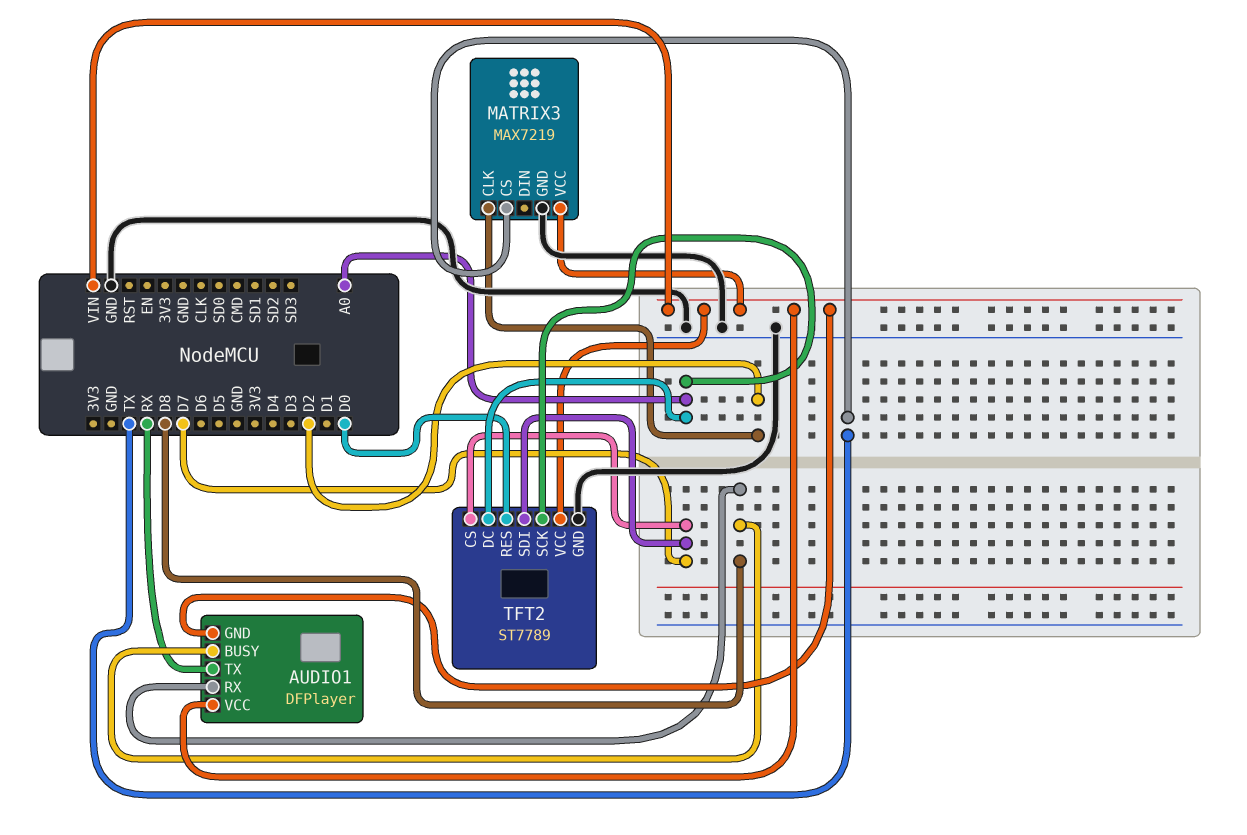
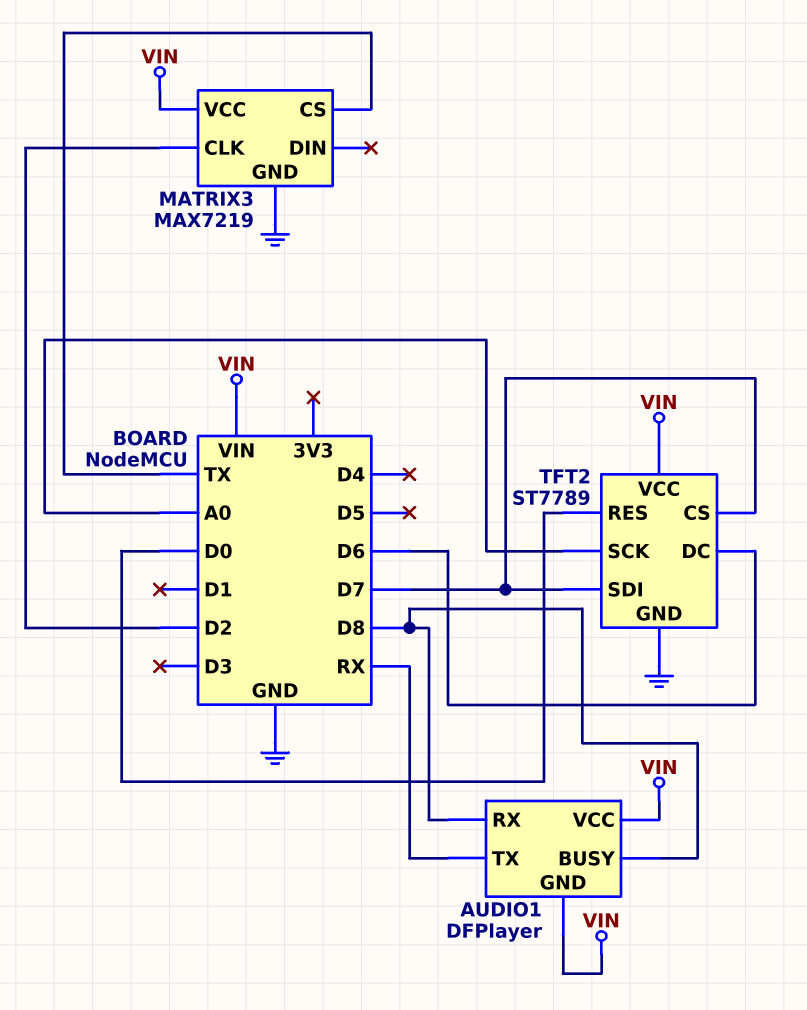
TFT2 pin DC: A0 -> D6

